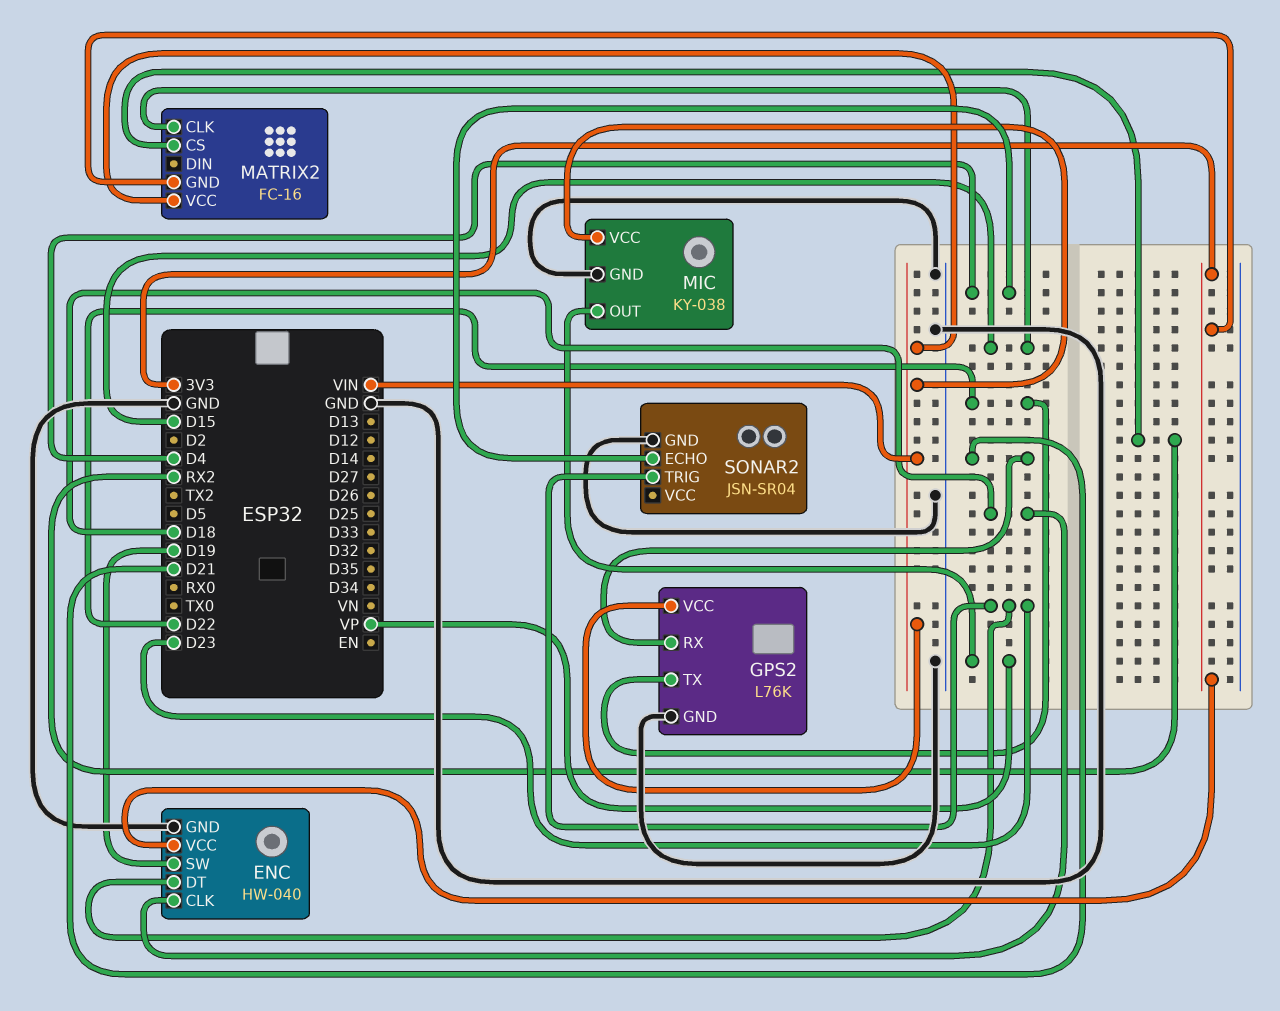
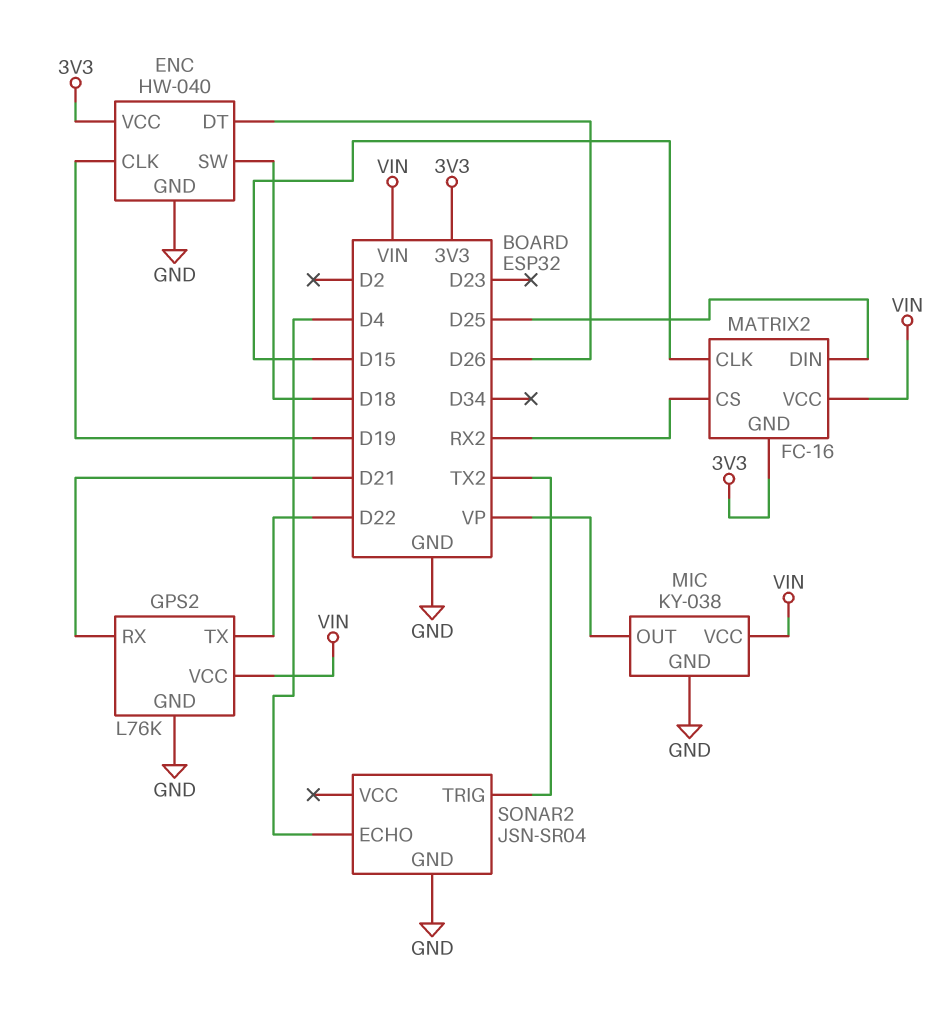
ENC pin CLK: D18 -> D19
ENC pin DT: D23 -> D26
ENC pin SW: D19 -> D18
MATRIX2 pin DIN: none -> D25
SONAR2 pin TRIG: D23 -> TX2

